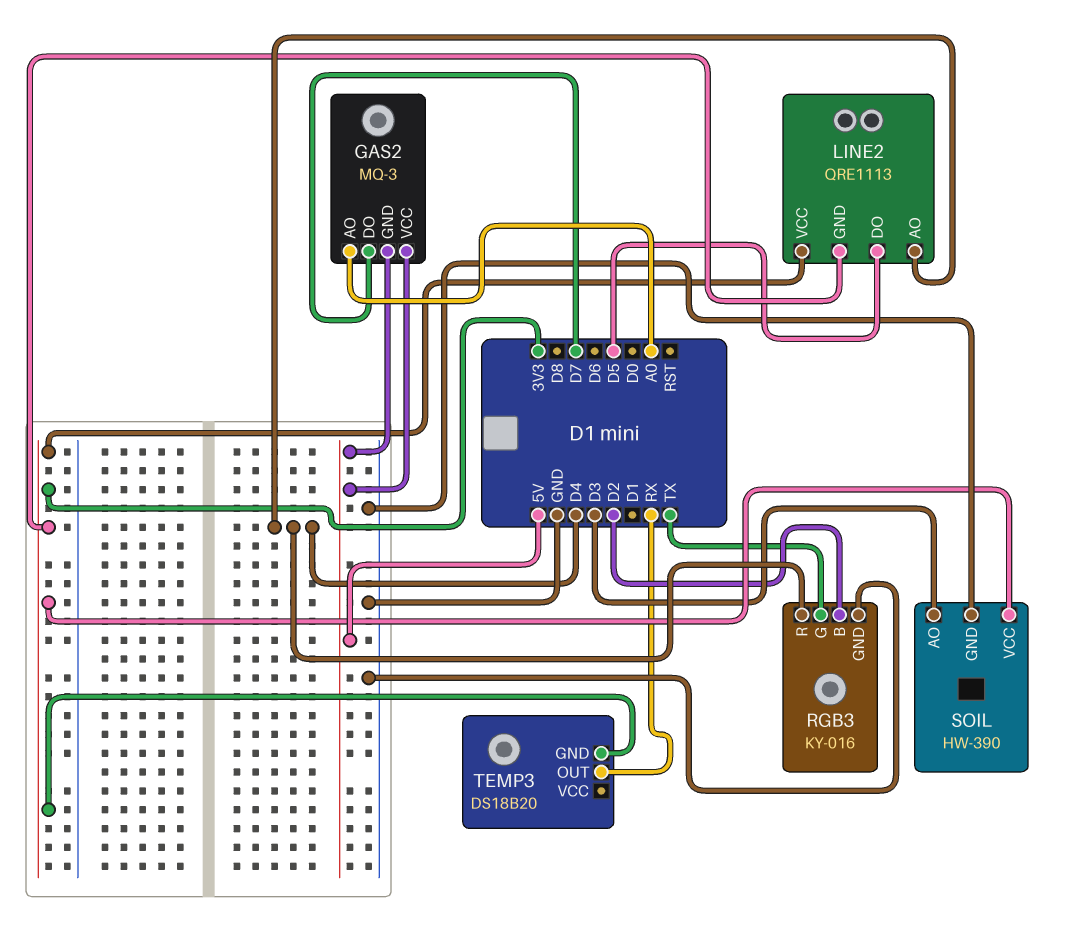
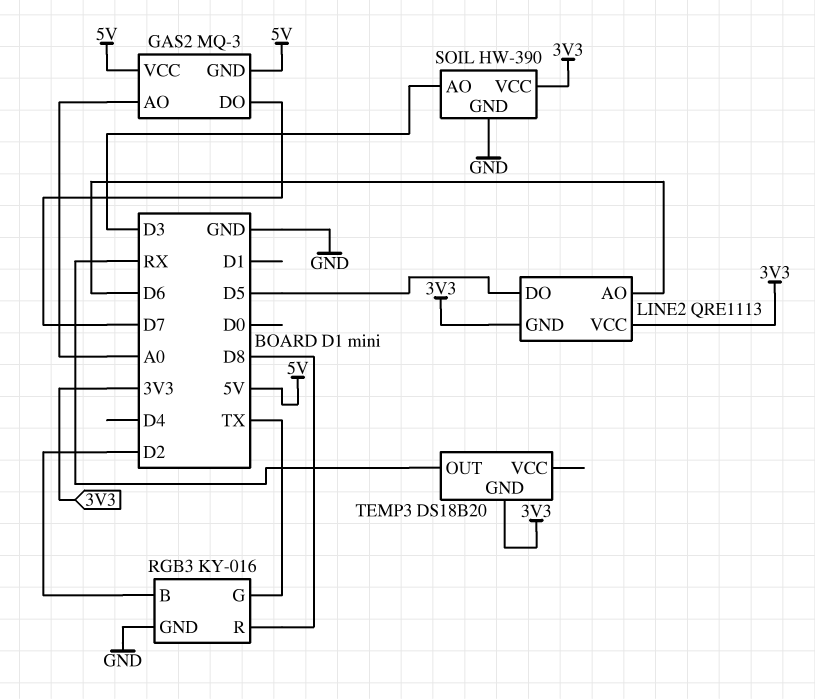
LINE2 pin AO: D4 -> D6
RGB3 pin R: D4 -> D8

